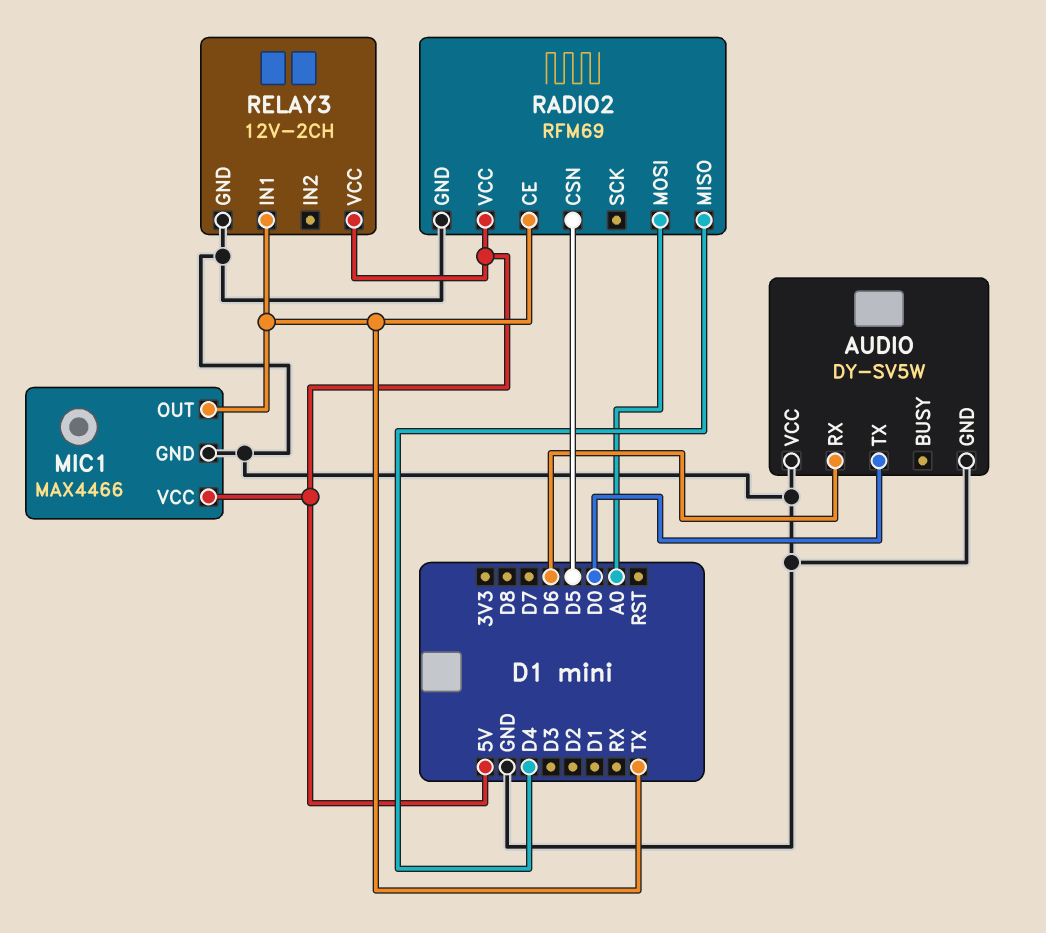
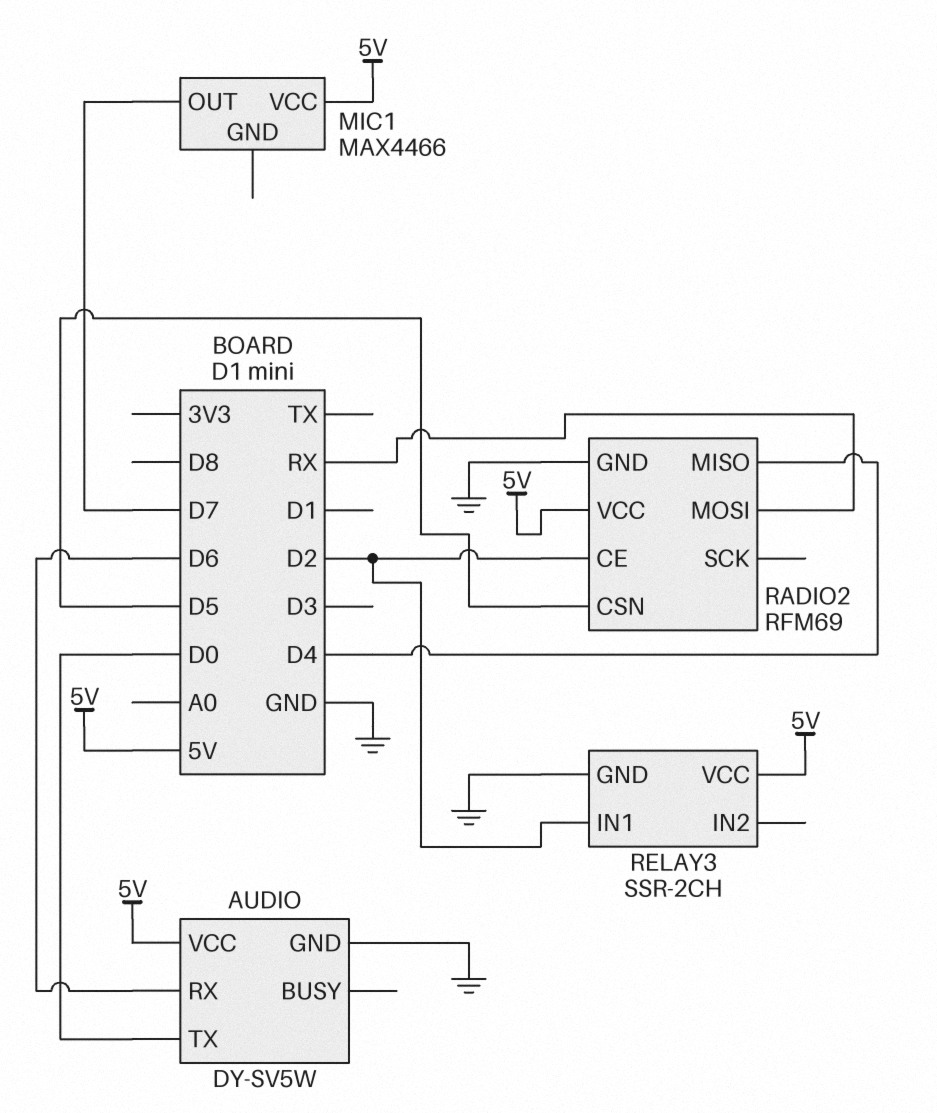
AUDIO pin VCC: GND -> 5V
MIC1 pin GND: GND -> none
MIC1 pin OUT: TX -> D7
RADIO2 pin CE: TX -> D2
RADIO2 pin MOSI: A0 -> RX
RELAY3: 12V-2CH -> SSR-2CH
RELAY3 pin IN1: TX -> D2

